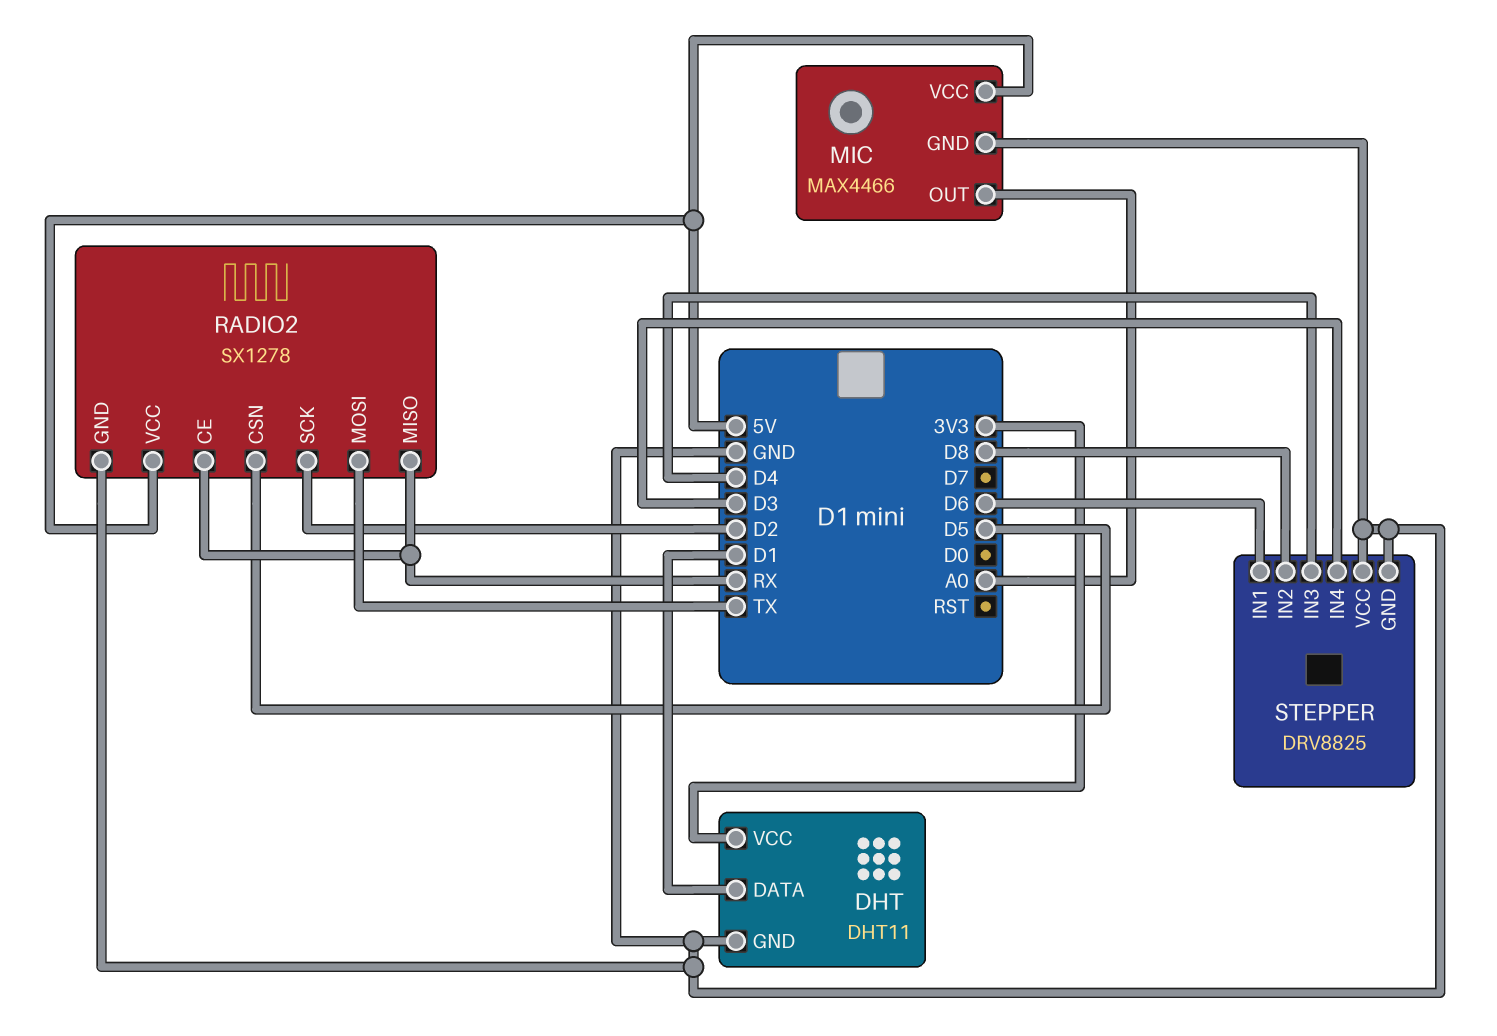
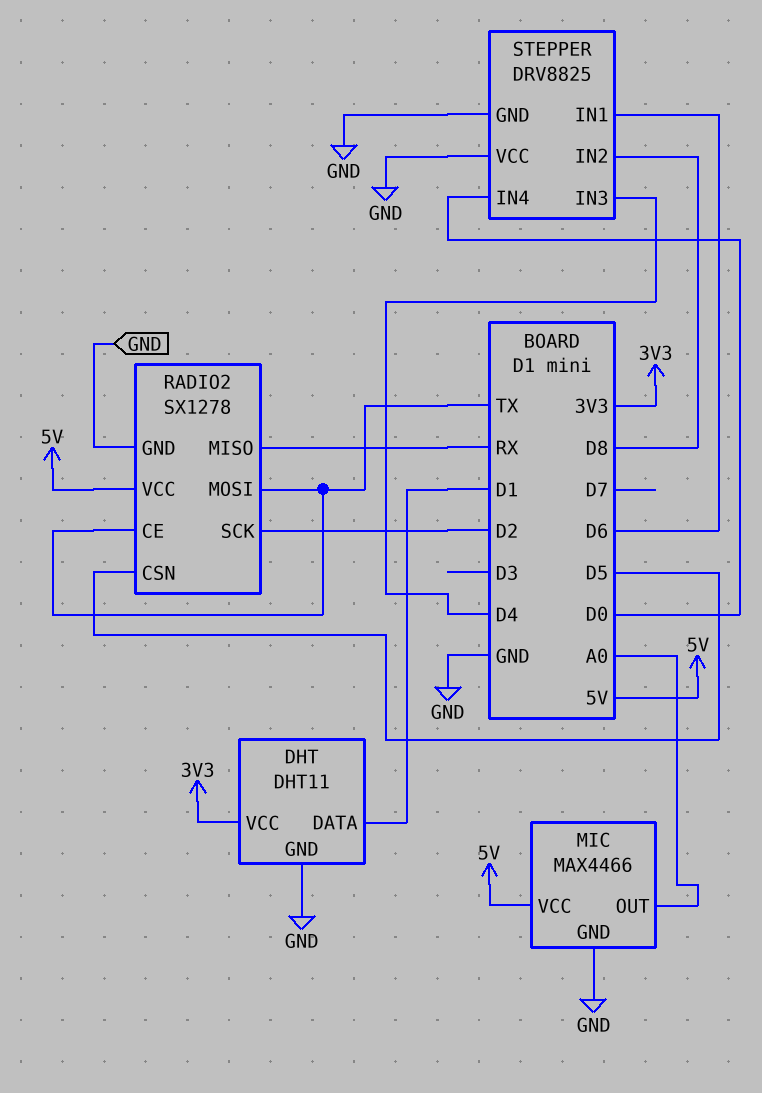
RADIO2 pin CE: RX -> TX
STEPPER pin IN4: D3 -> D0

